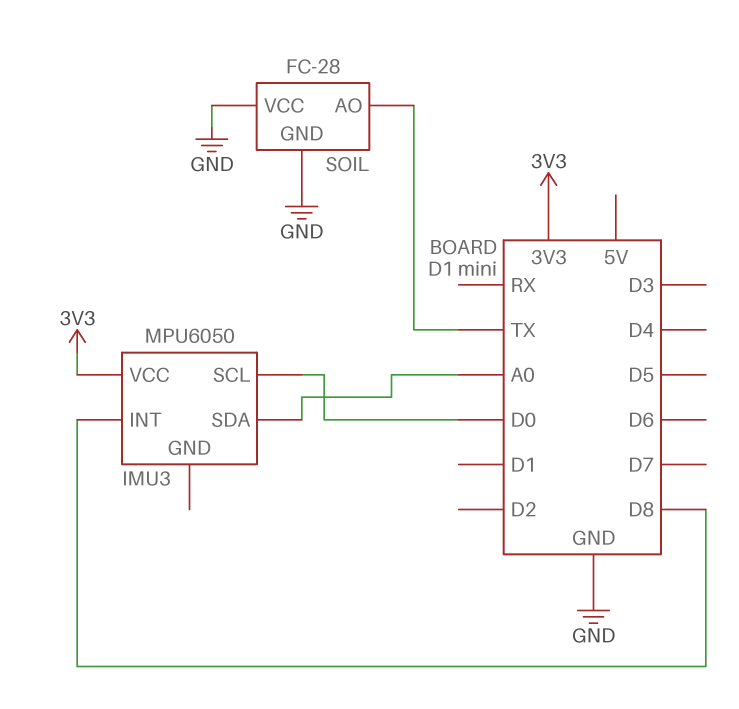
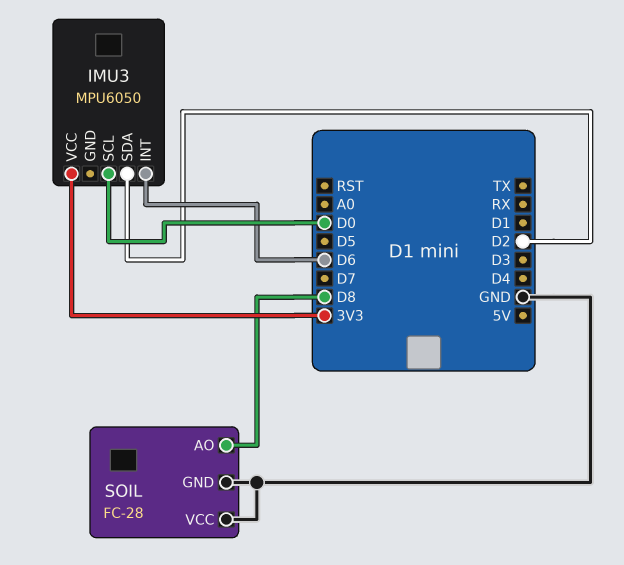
IMU3 pin INT: D8 -> D6
IMU3 pin SDA: A0 -> D2
SOIL pin AO: TX -> D8

